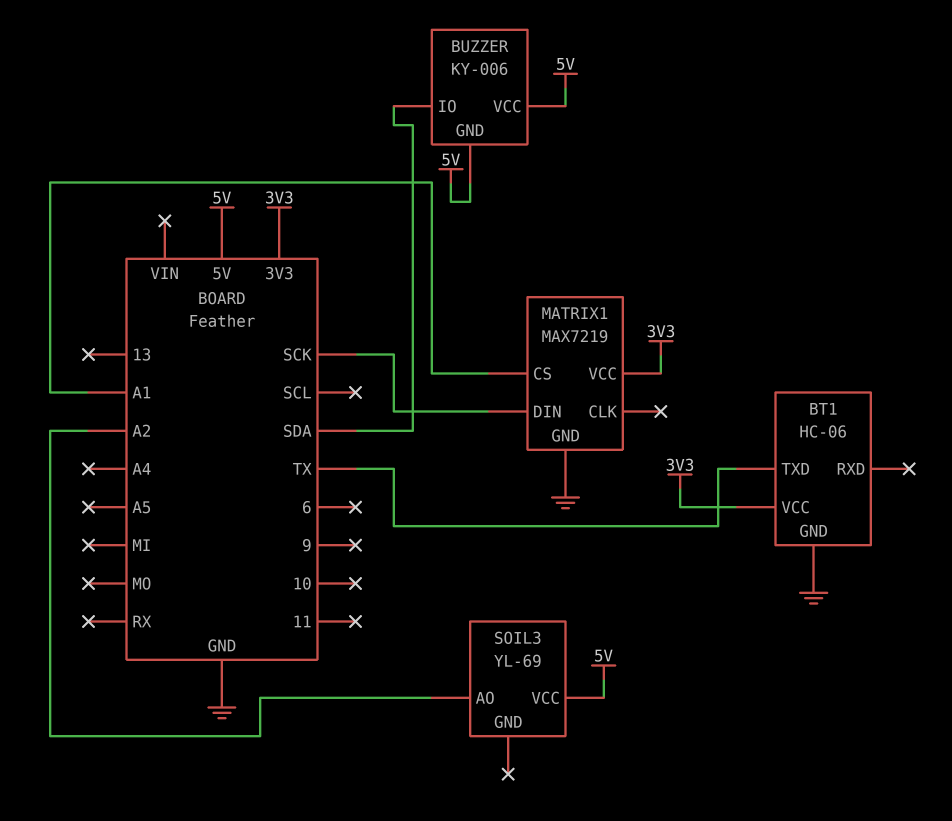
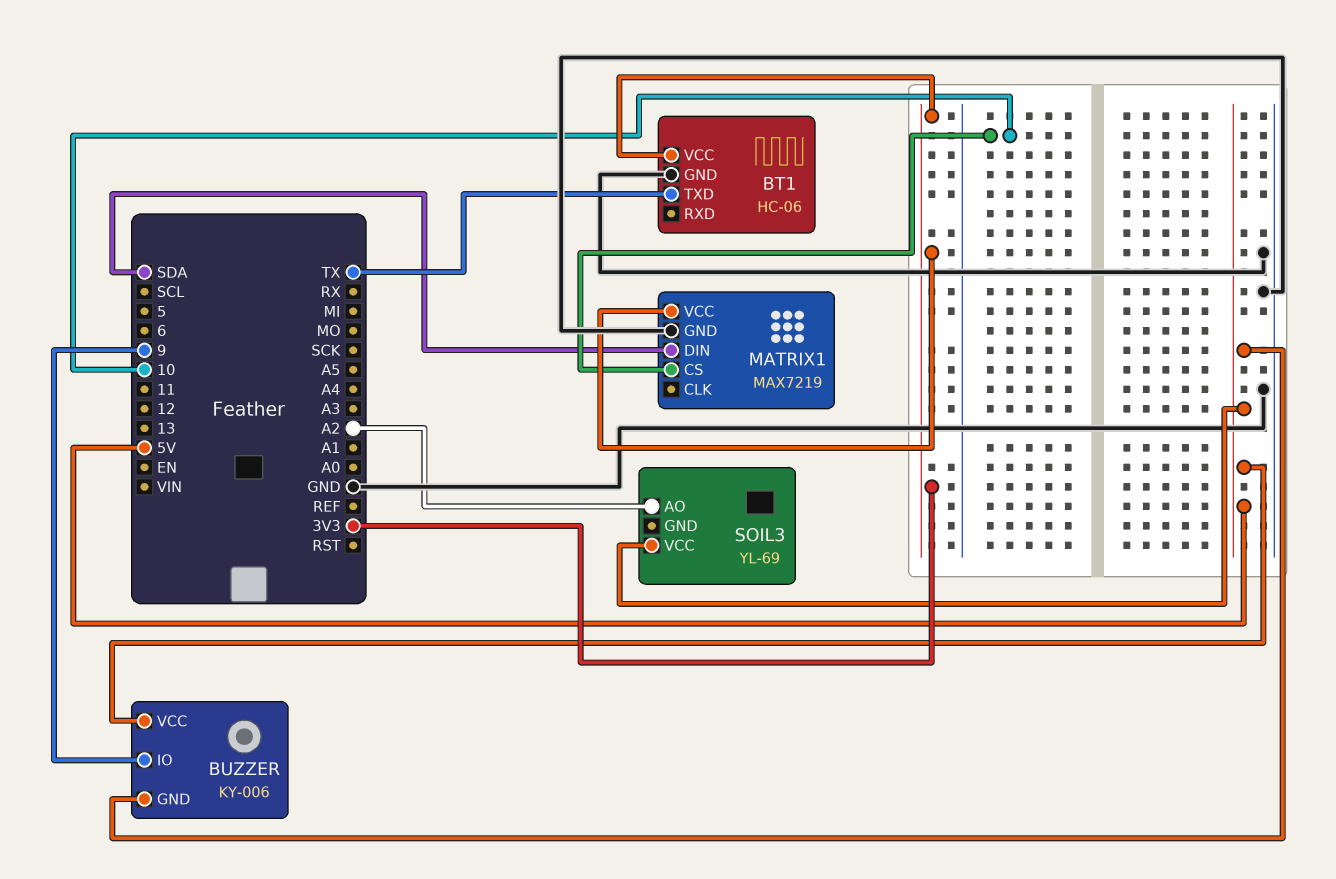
BUZZER pin IO: SDA -> 9
MATRIX1 pin CS: A1 -> 10
MATRIX1 pin DIN: SCK -> SDA

